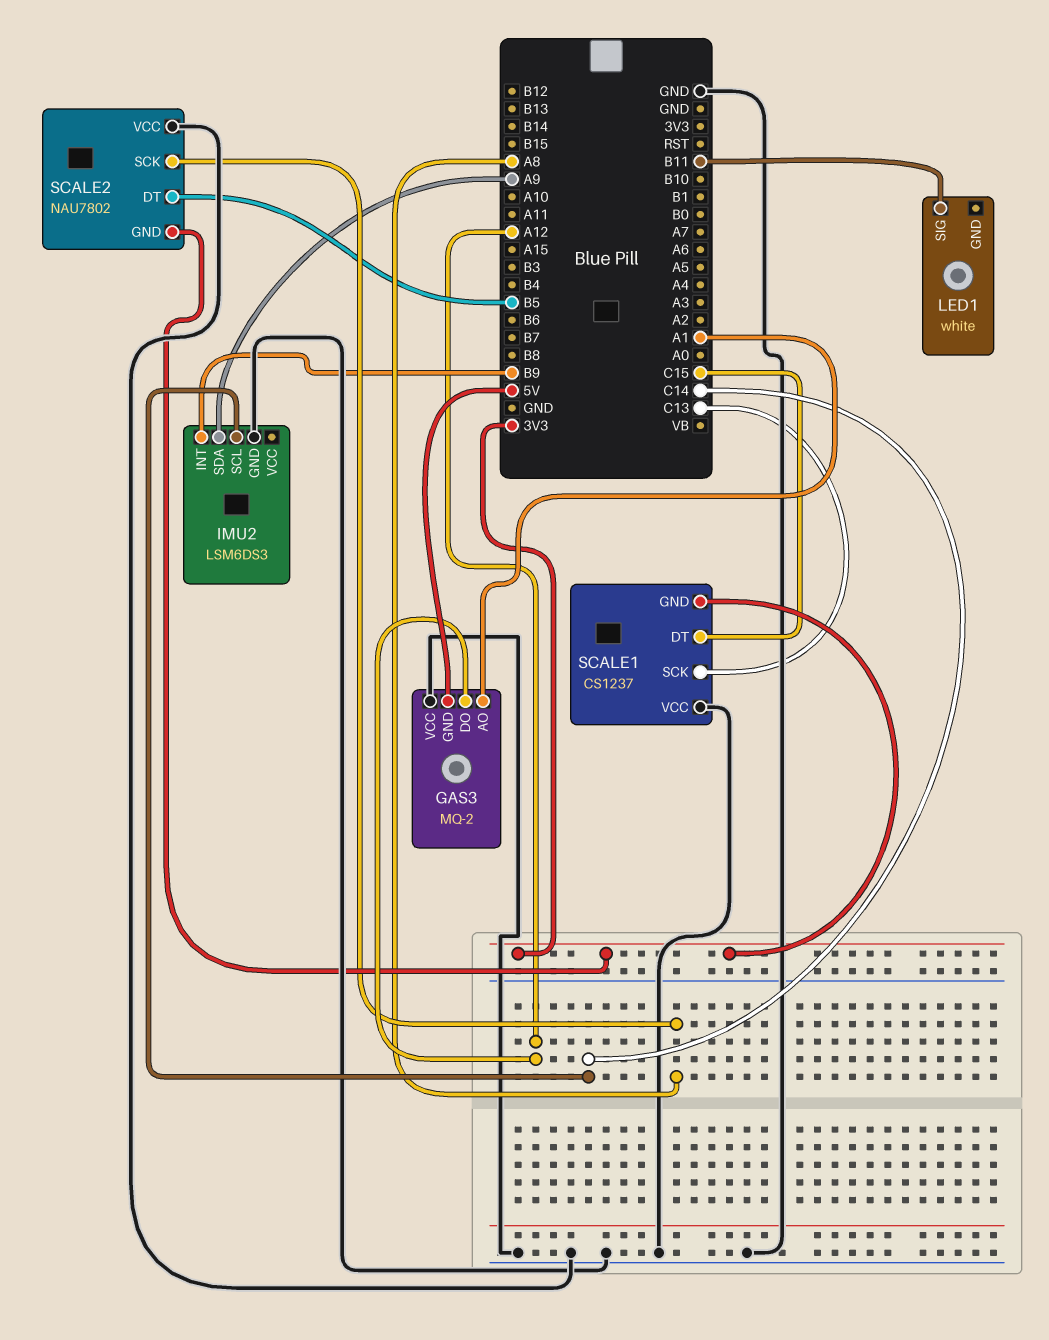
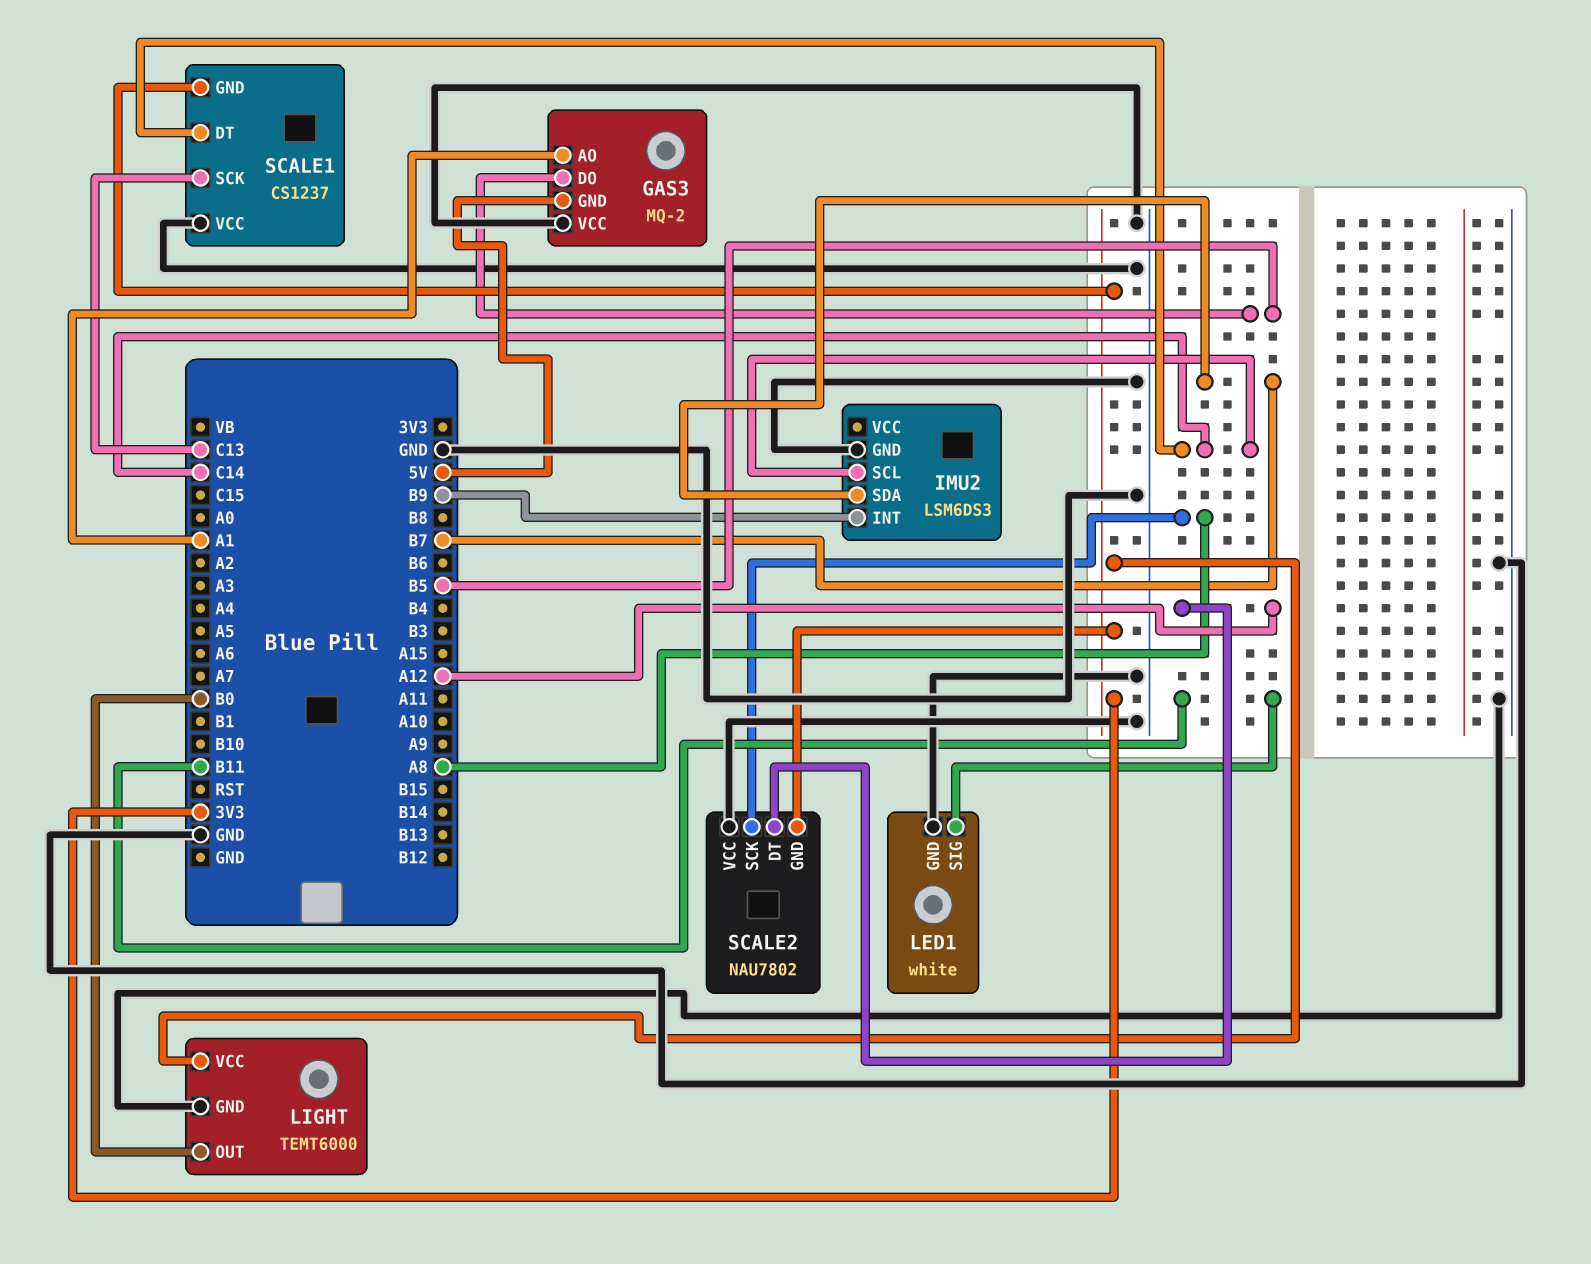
GAS3 pin DO: A12 -> B5
IMU2 pin SDA: A9 -> B7
LED1 pin GND: none -> GND
LIGHT: none -> TEMT6000
LIGHT pin GND: none -> GND
LIGHT pin OUT: none -> B0
LIGHT pin VCC: none -> 3V3
SCALE1 pin DT: C15 -> C14
SCALE2 pin DT: B5 -> A12

